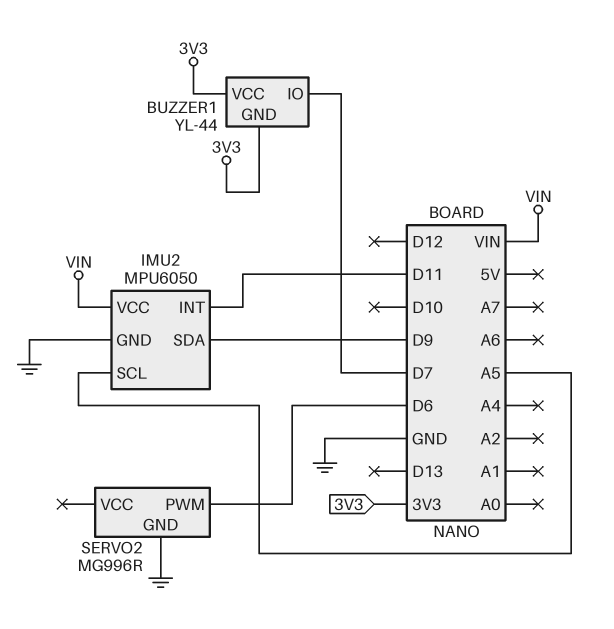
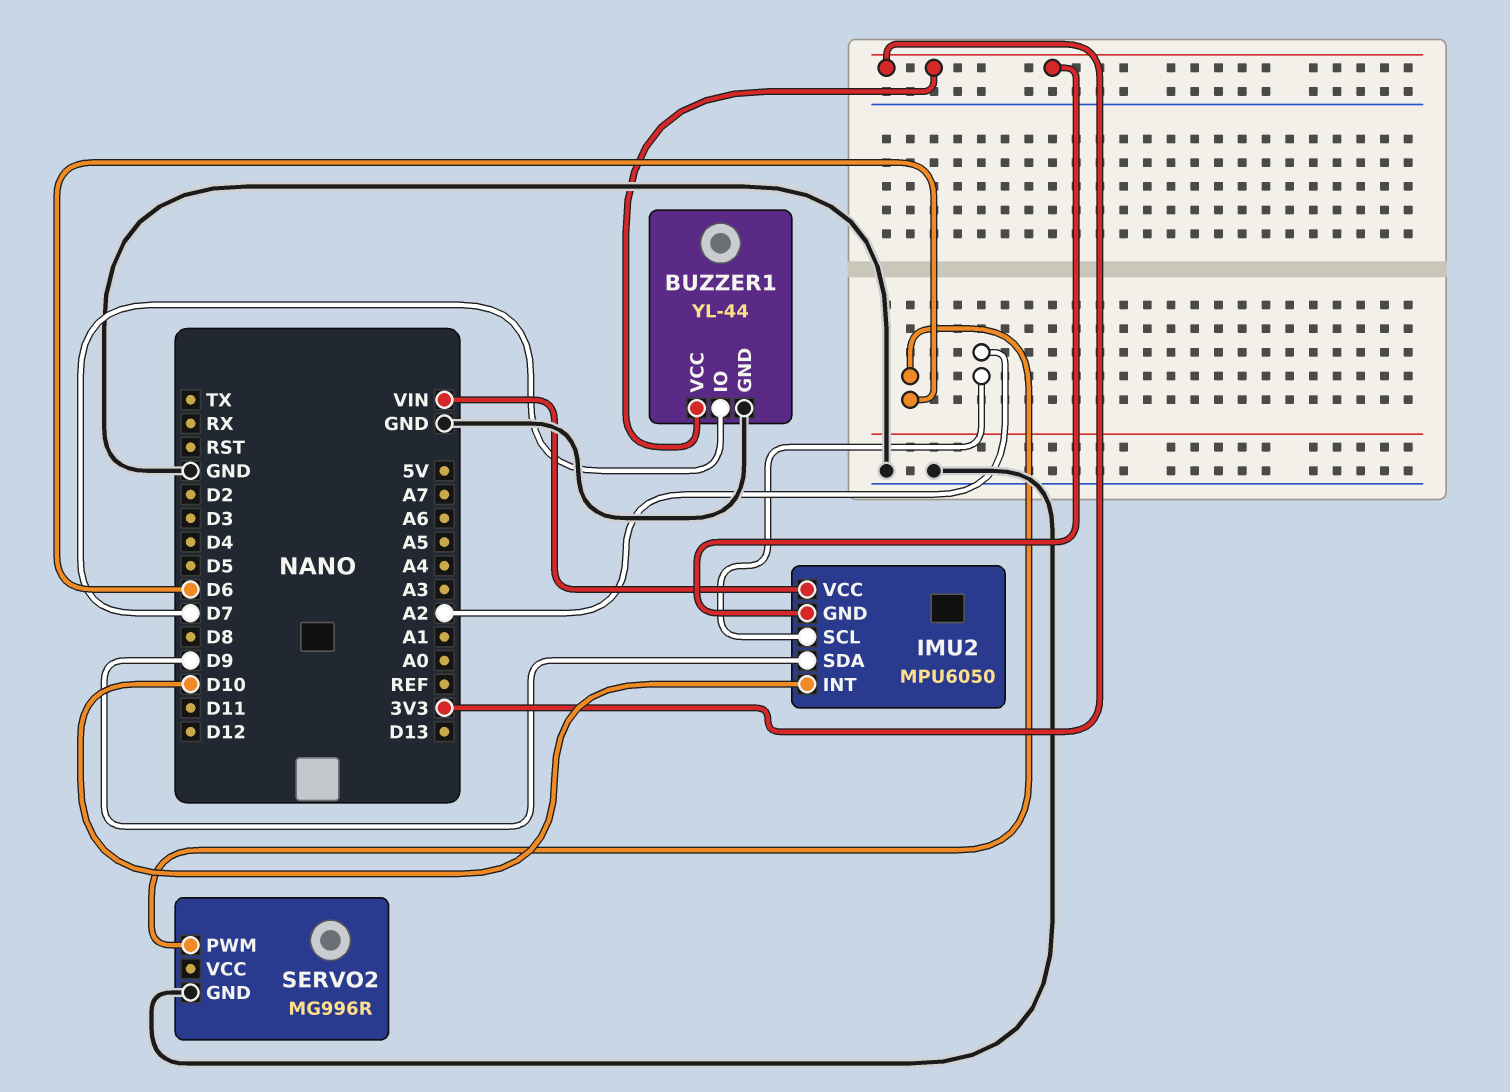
BUZZER1 pin GND: 3V3 -> GND
IMU2 pin GND: GND -> 3V3
IMU2 pin INT: D11 -> D10
IMU2 pin SCL: A5 -> A2

